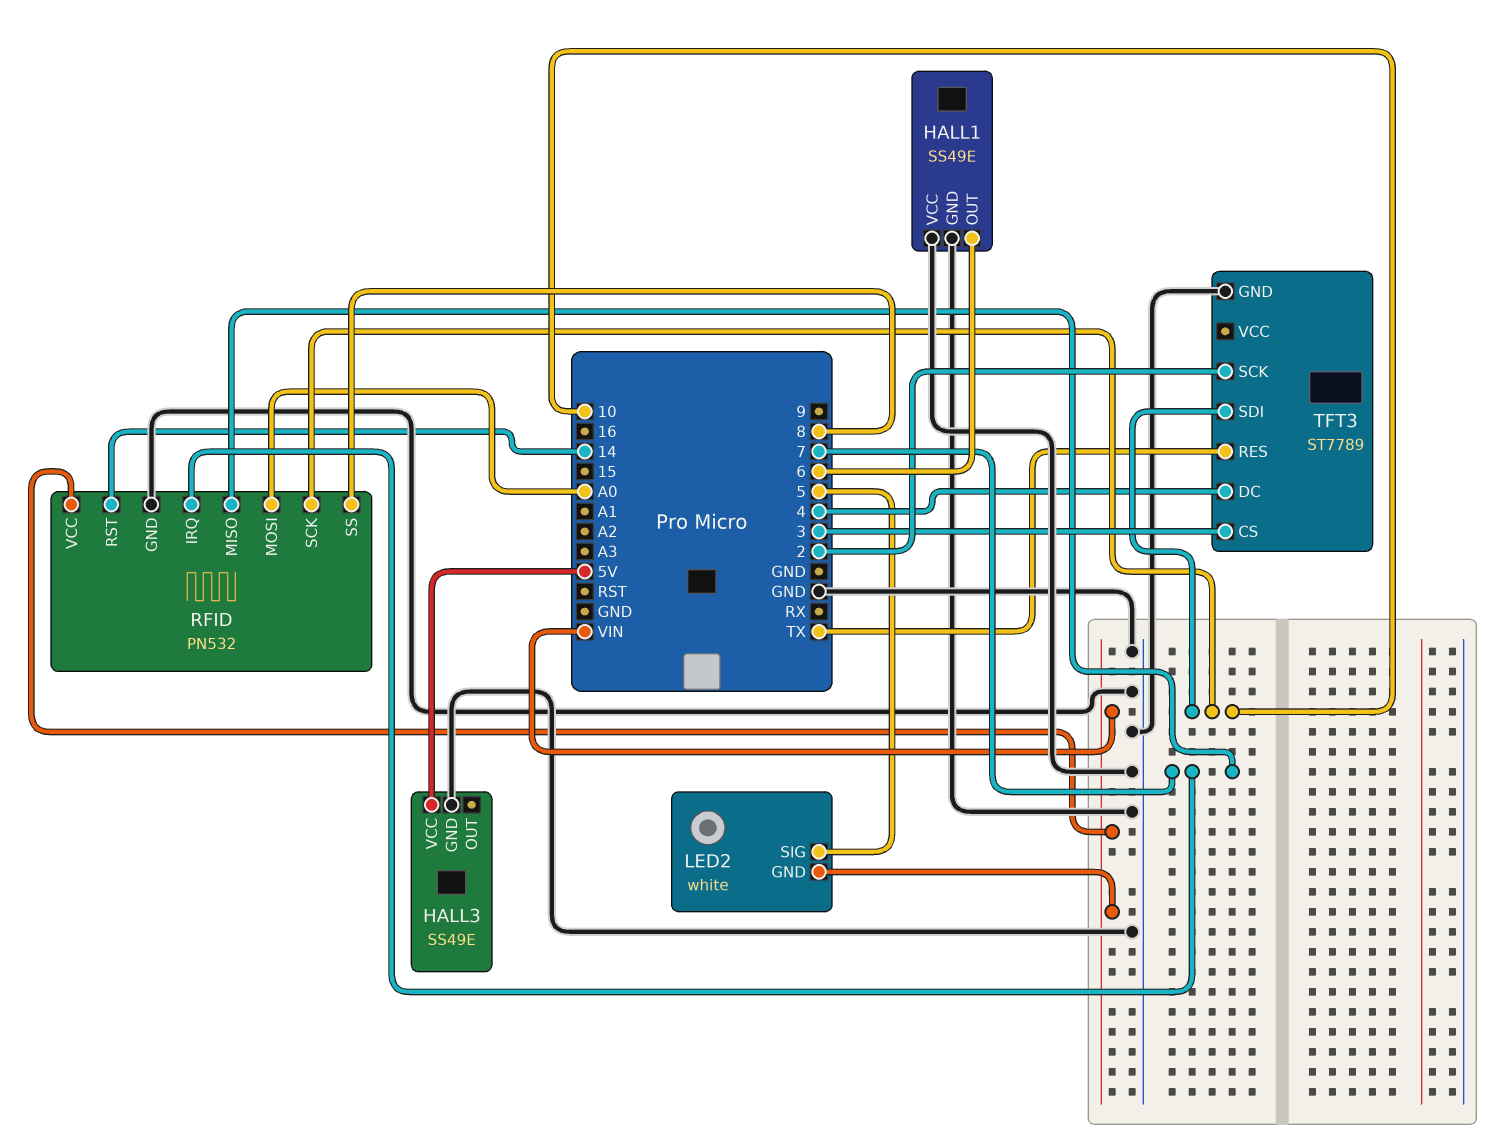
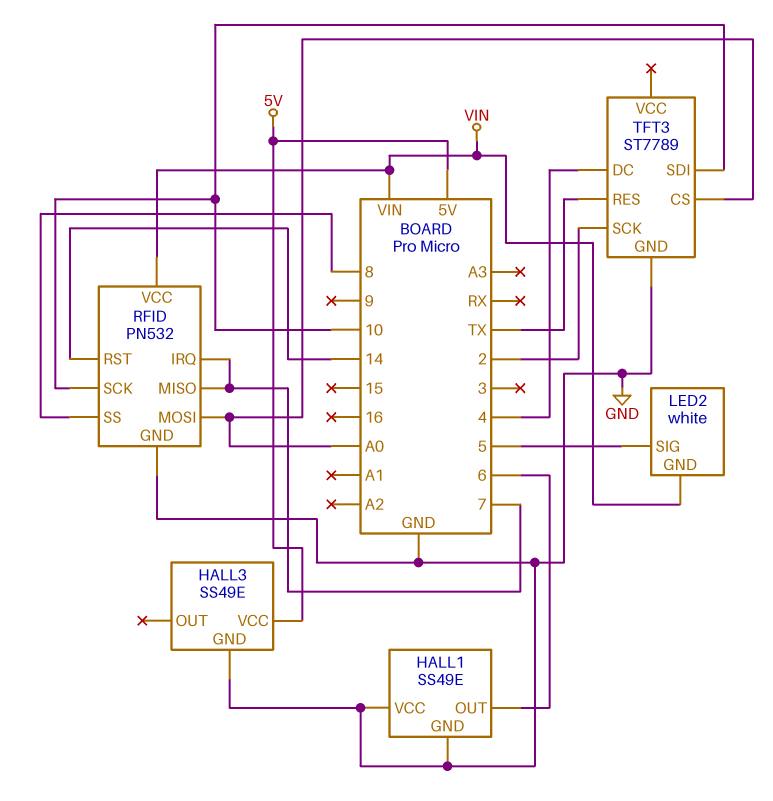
TFT3 pin CS: 3 -> A0

